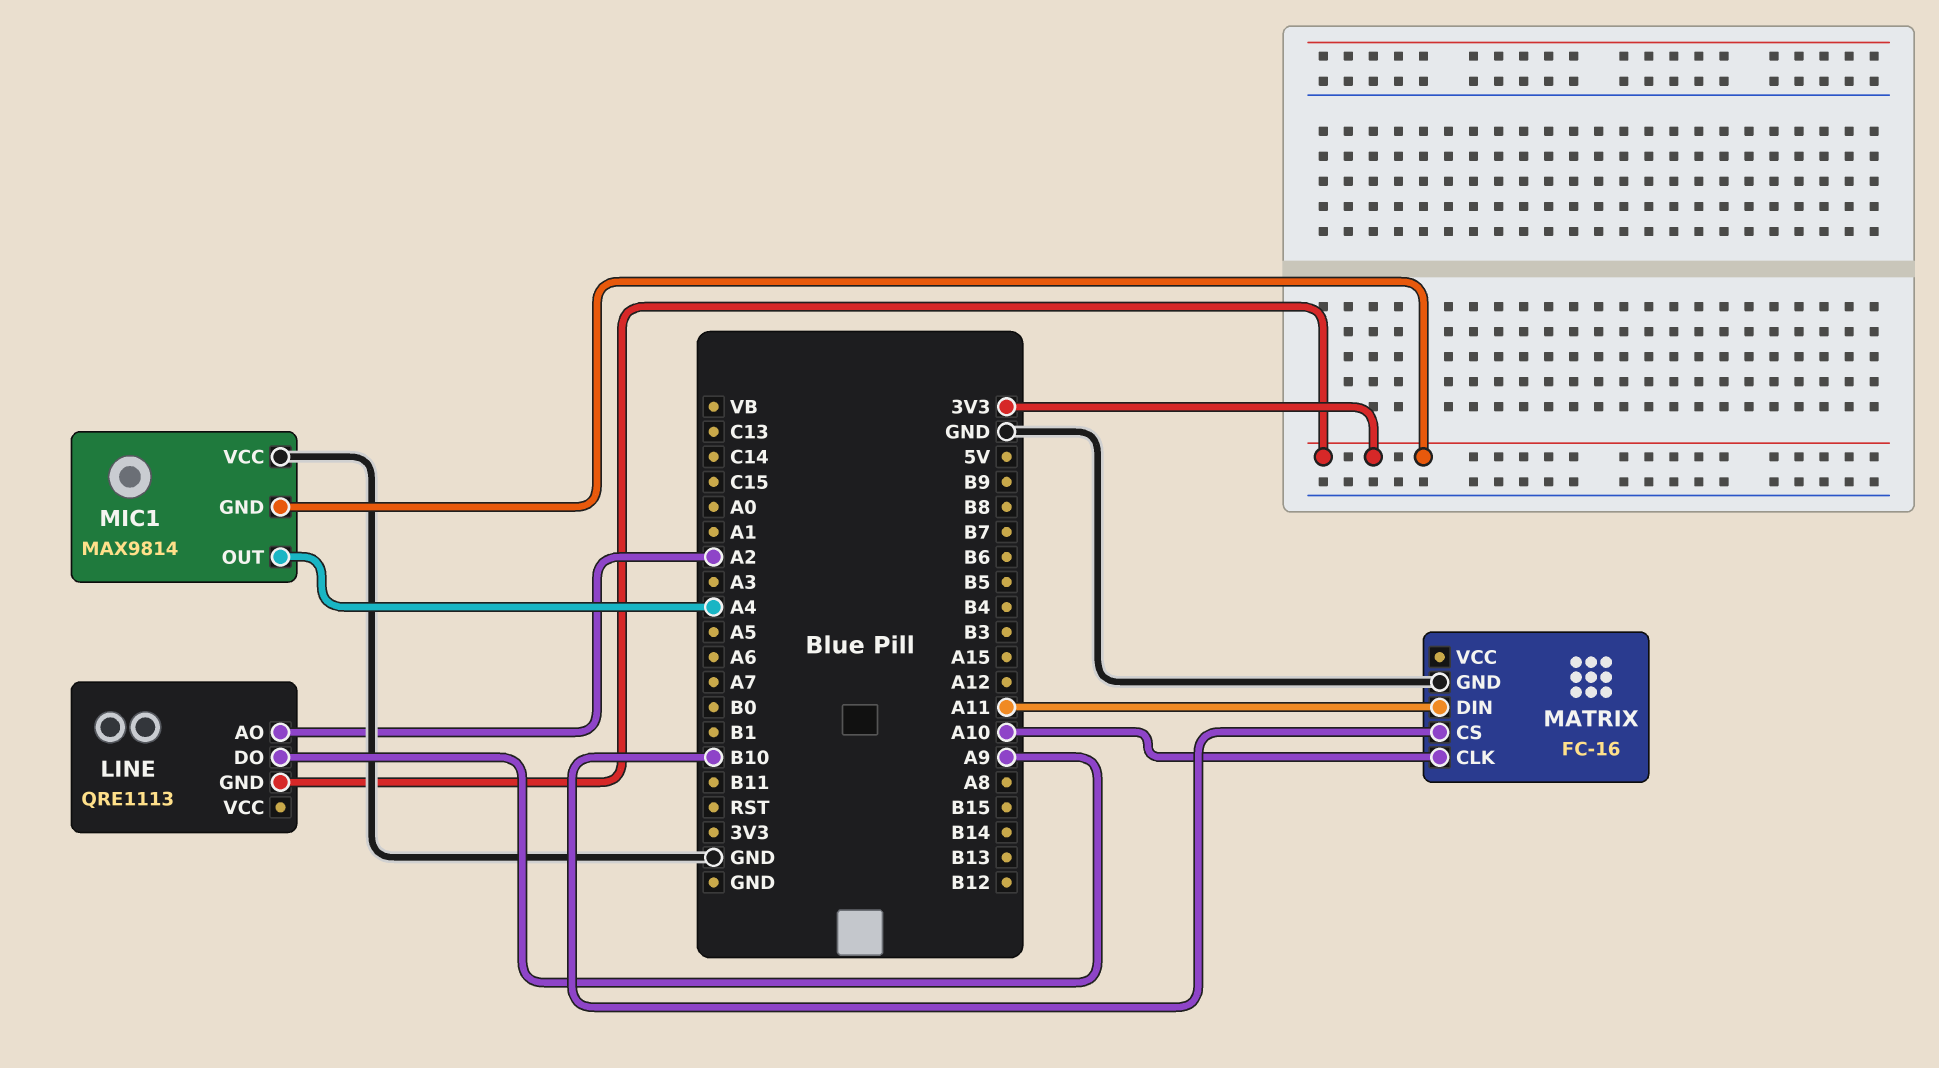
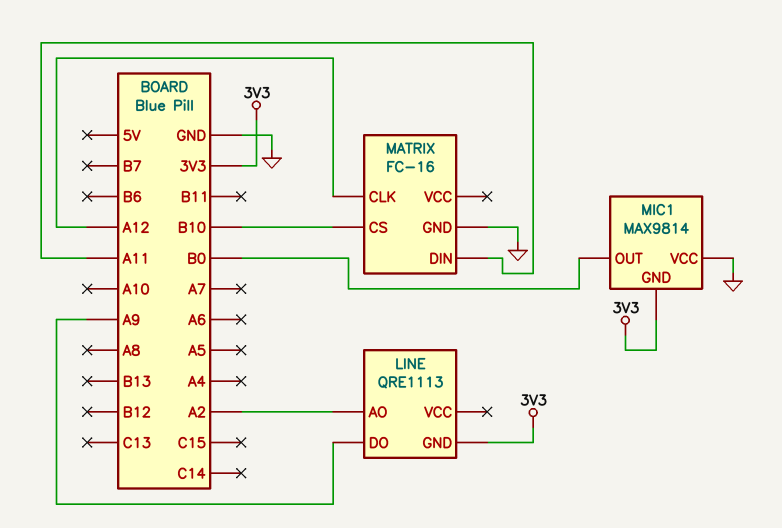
MATRIX pin CLK: A10 -> A12
MIC1 pin OUT: A4 -> B0

